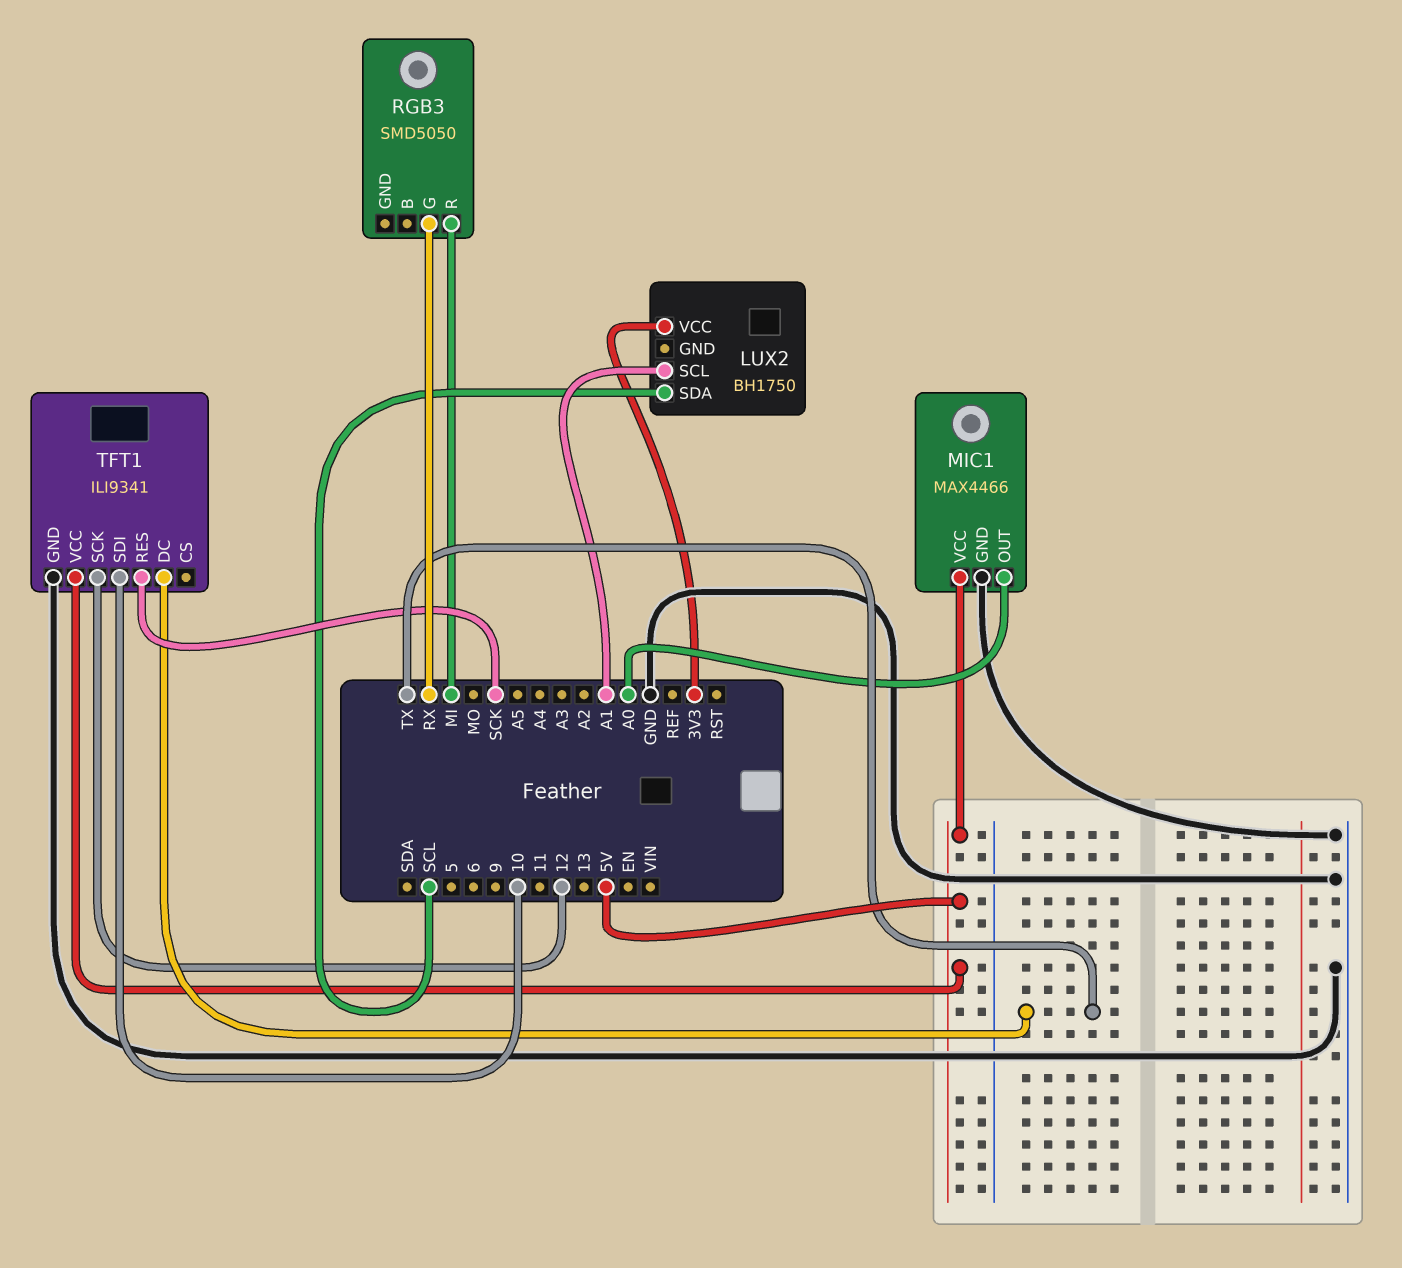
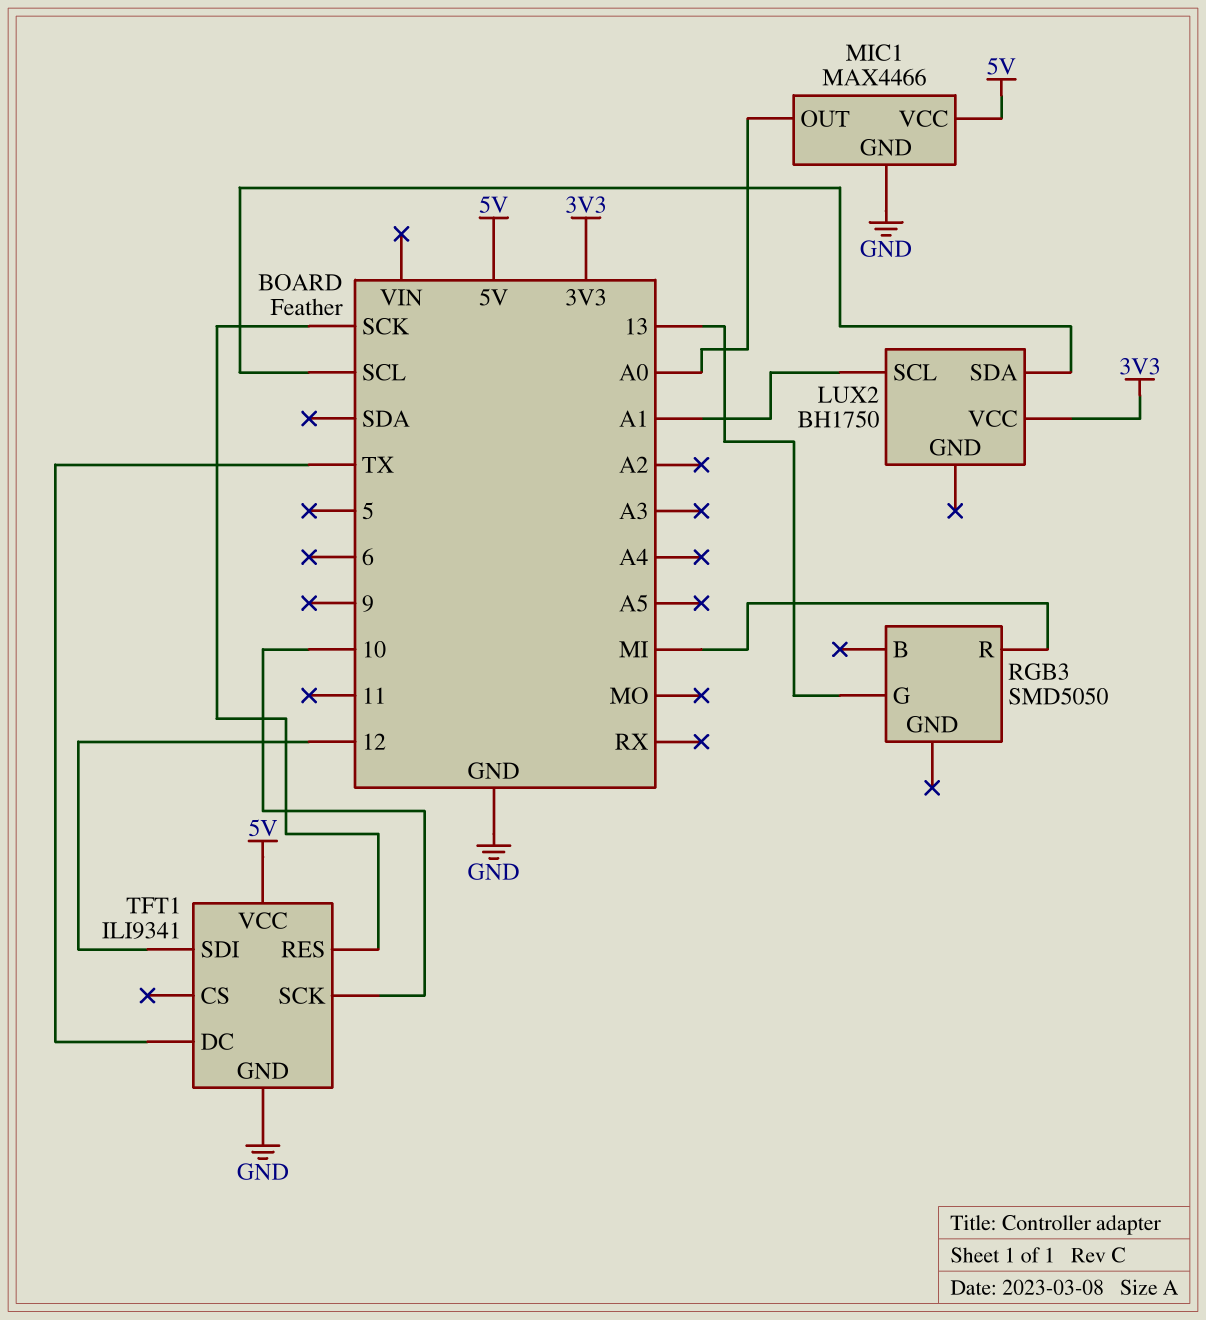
RGB3 pin G: RX -> 13
TFT1 pin SCK: 12 -> 10
TFT1 pin SDI: 10 -> 12

